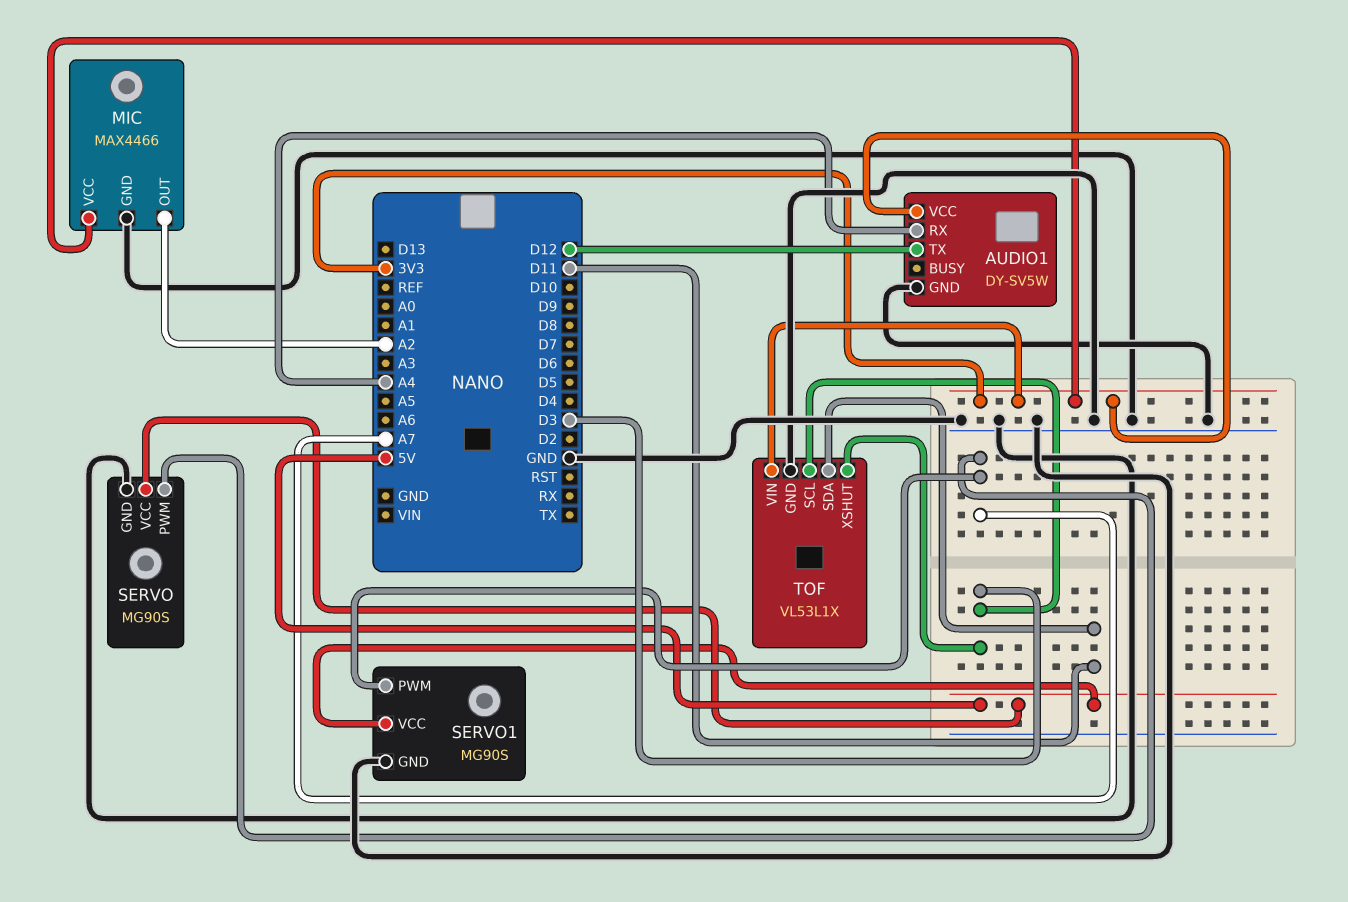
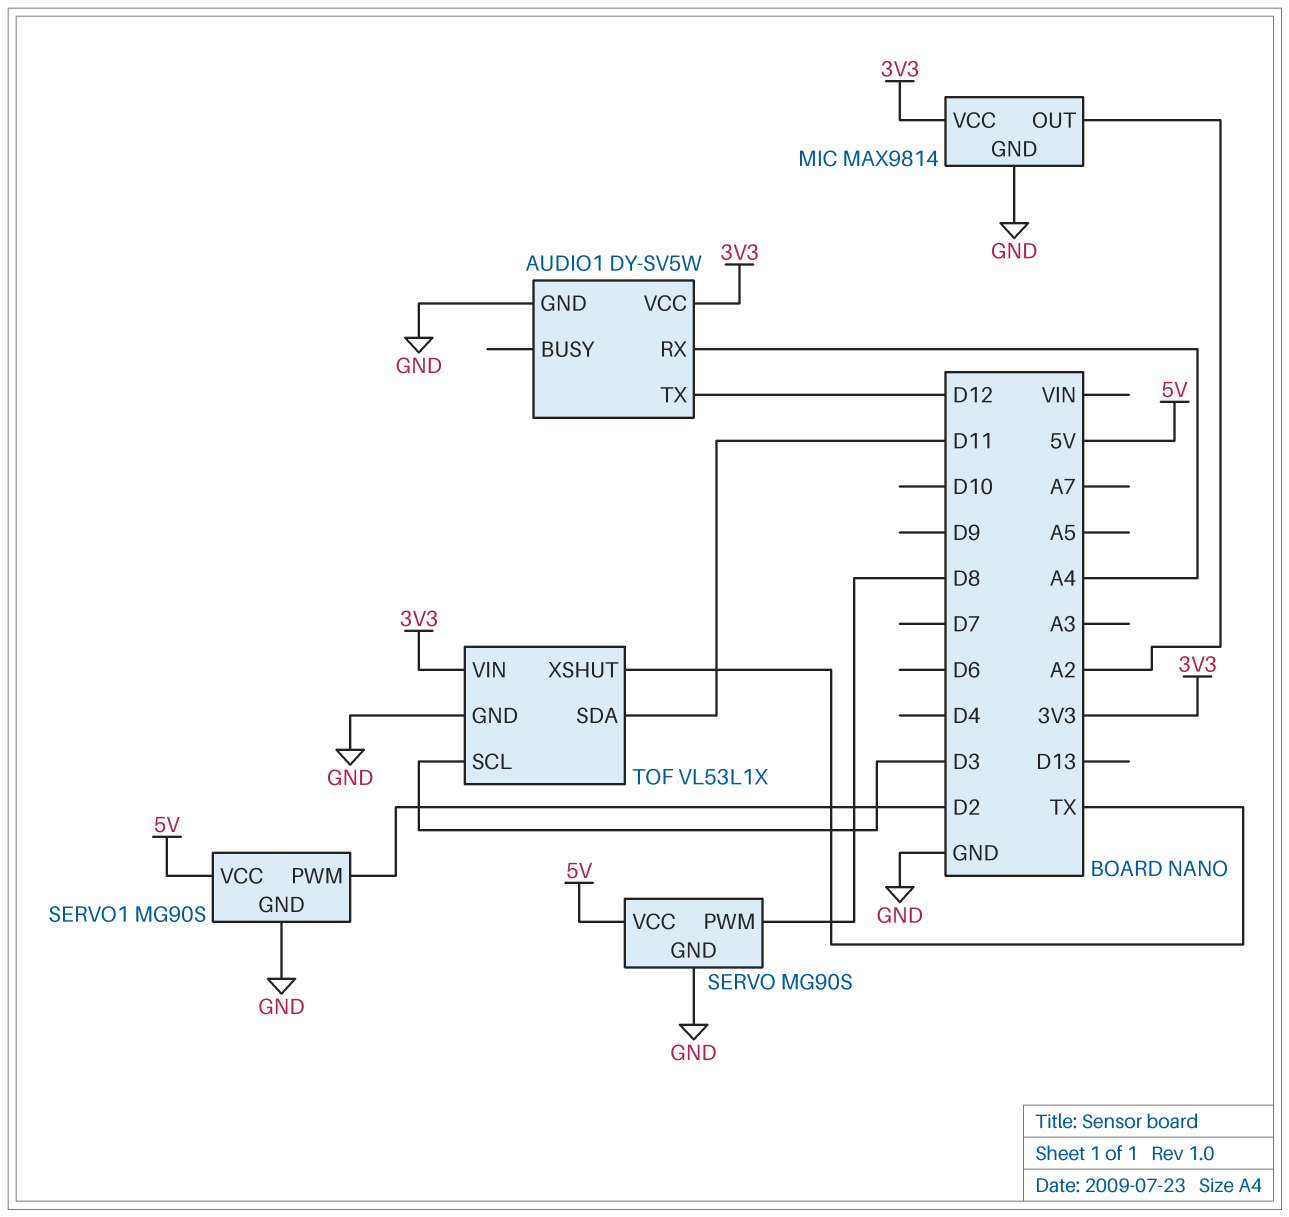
MIC: MAX4466 -> MAX9814
SERVO pin PWM: A7 -> D8
SERVO1 pin PWM: A7 -> D2
TOF pin XSHUT: D3 -> TX

